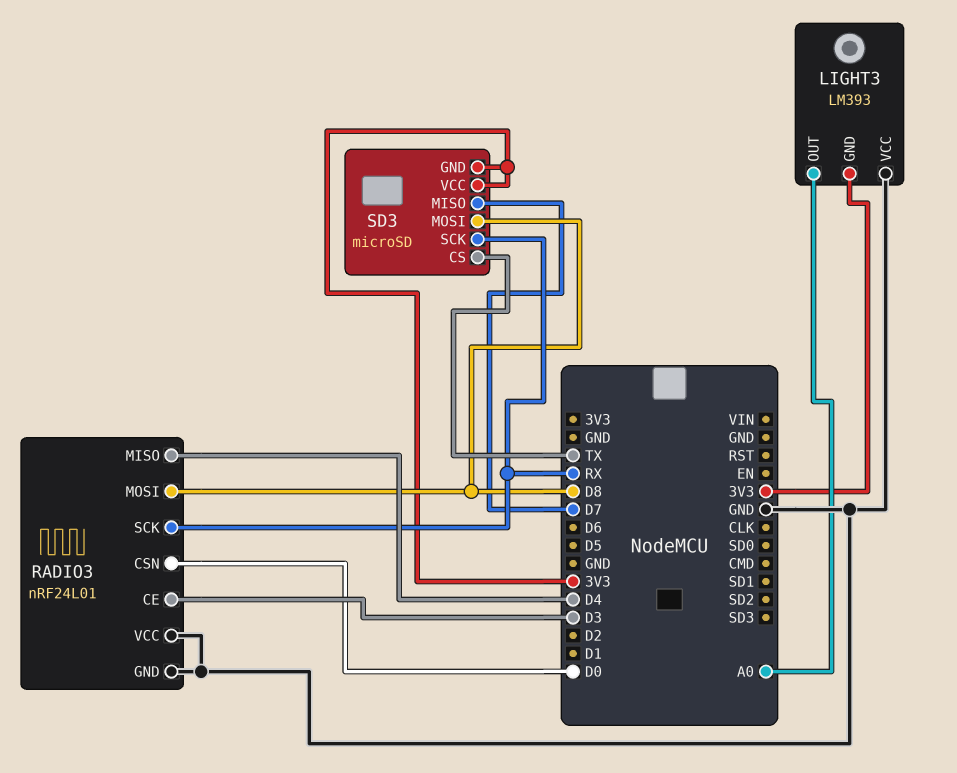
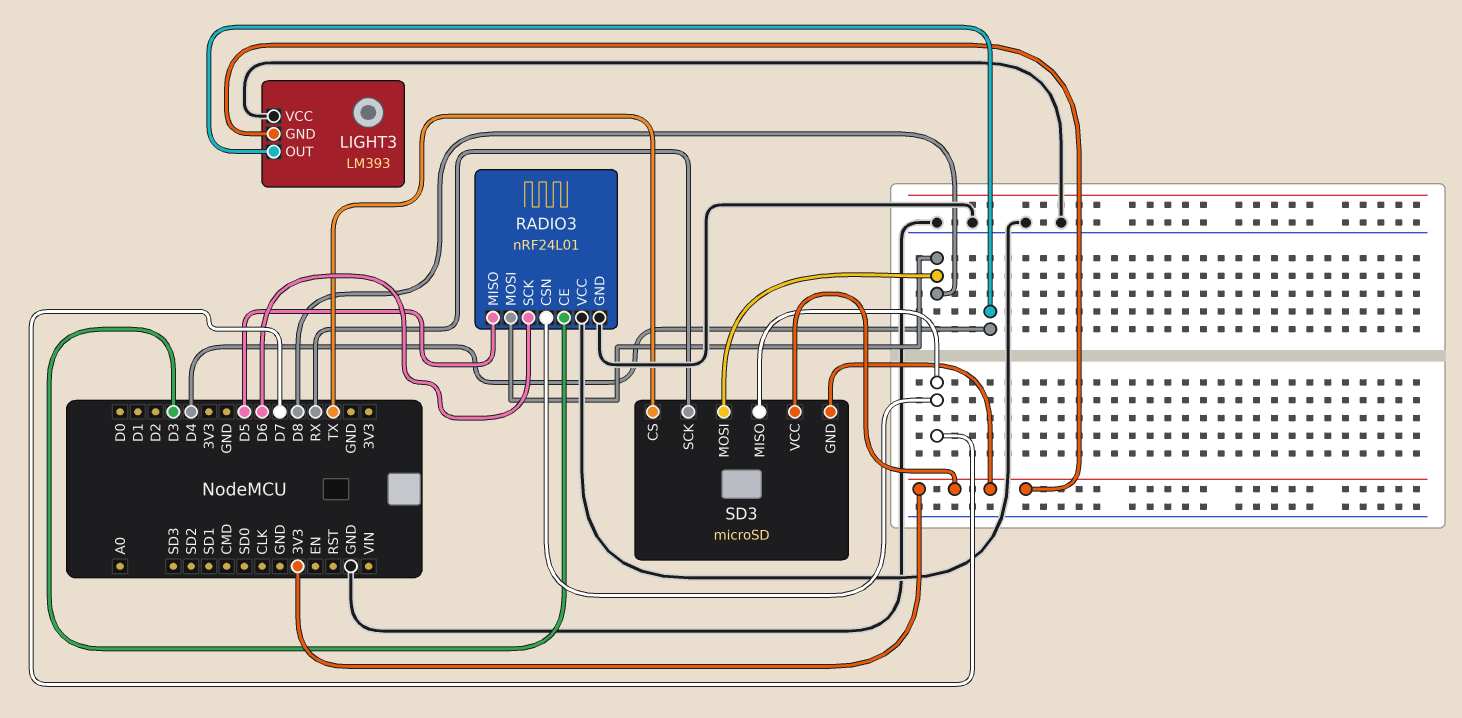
LIGHT3 pin OUT: A0 -> D4
RADIO3 pin CSN: D0 -> D7
RADIO3 pin MISO: D4 -> D5
RADIO3 pin SCK: RX -> D6

